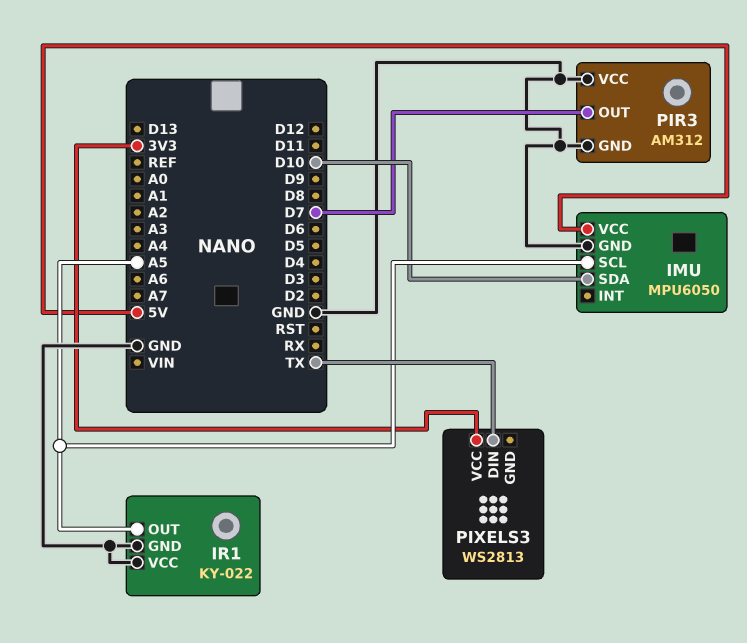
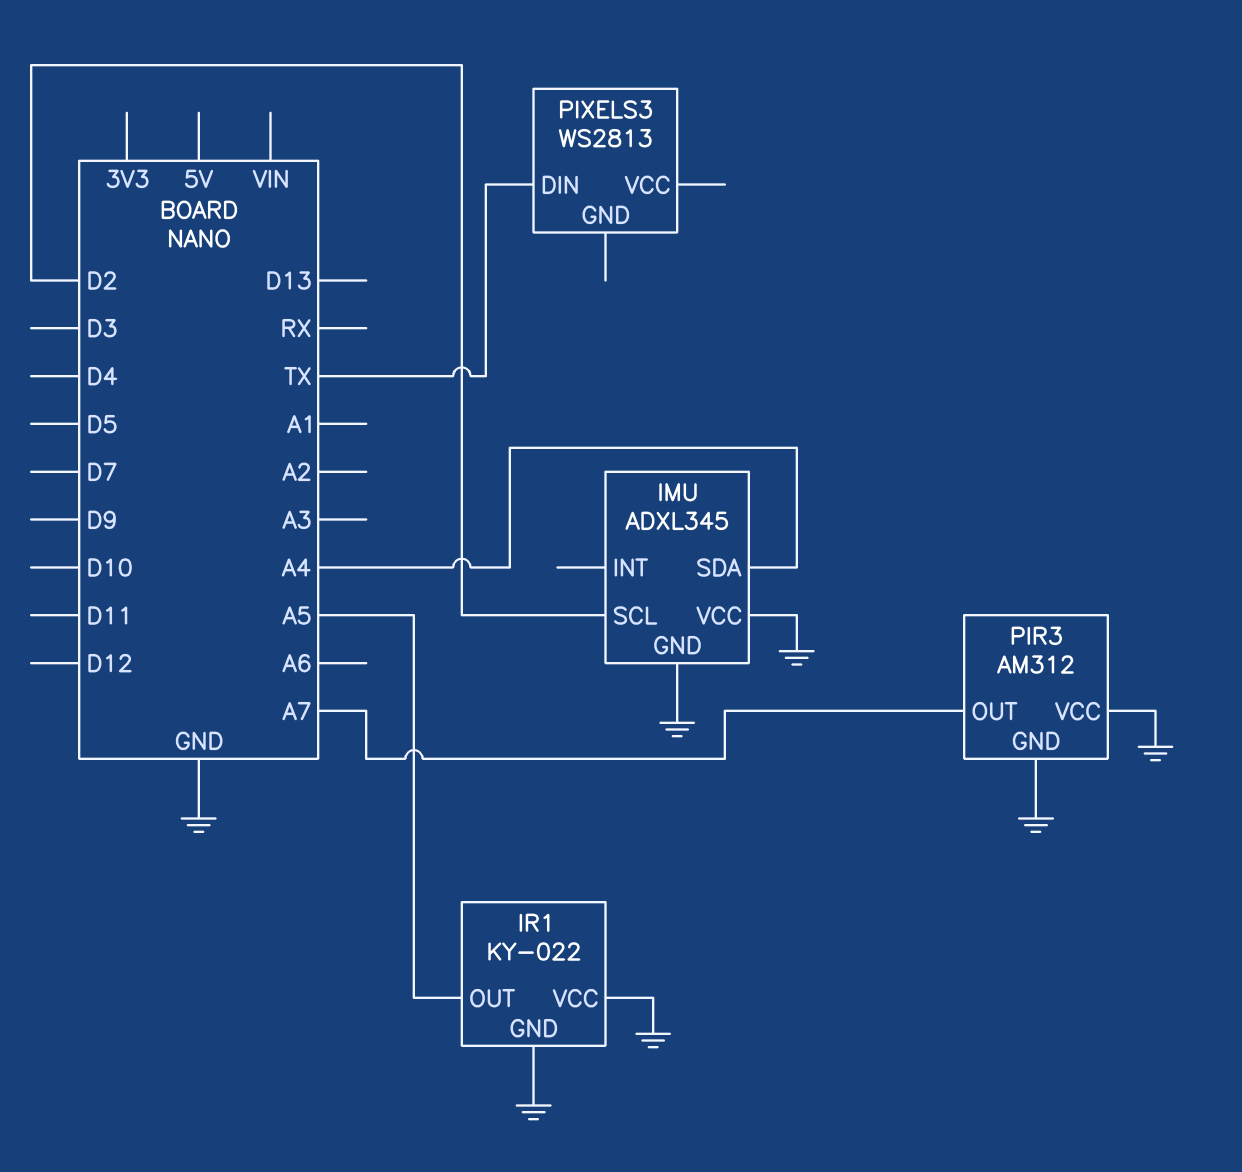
IMU: MPU6050 -> ADXL345
IMU pin SCL: A5 -> D2
IMU pin SDA: D10 -> A4
IMU pin VCC: 5V -> GND
PIR3 pin OUT: D7 -> A7
PIXELS3 pin VCC: 3V3 -> none

